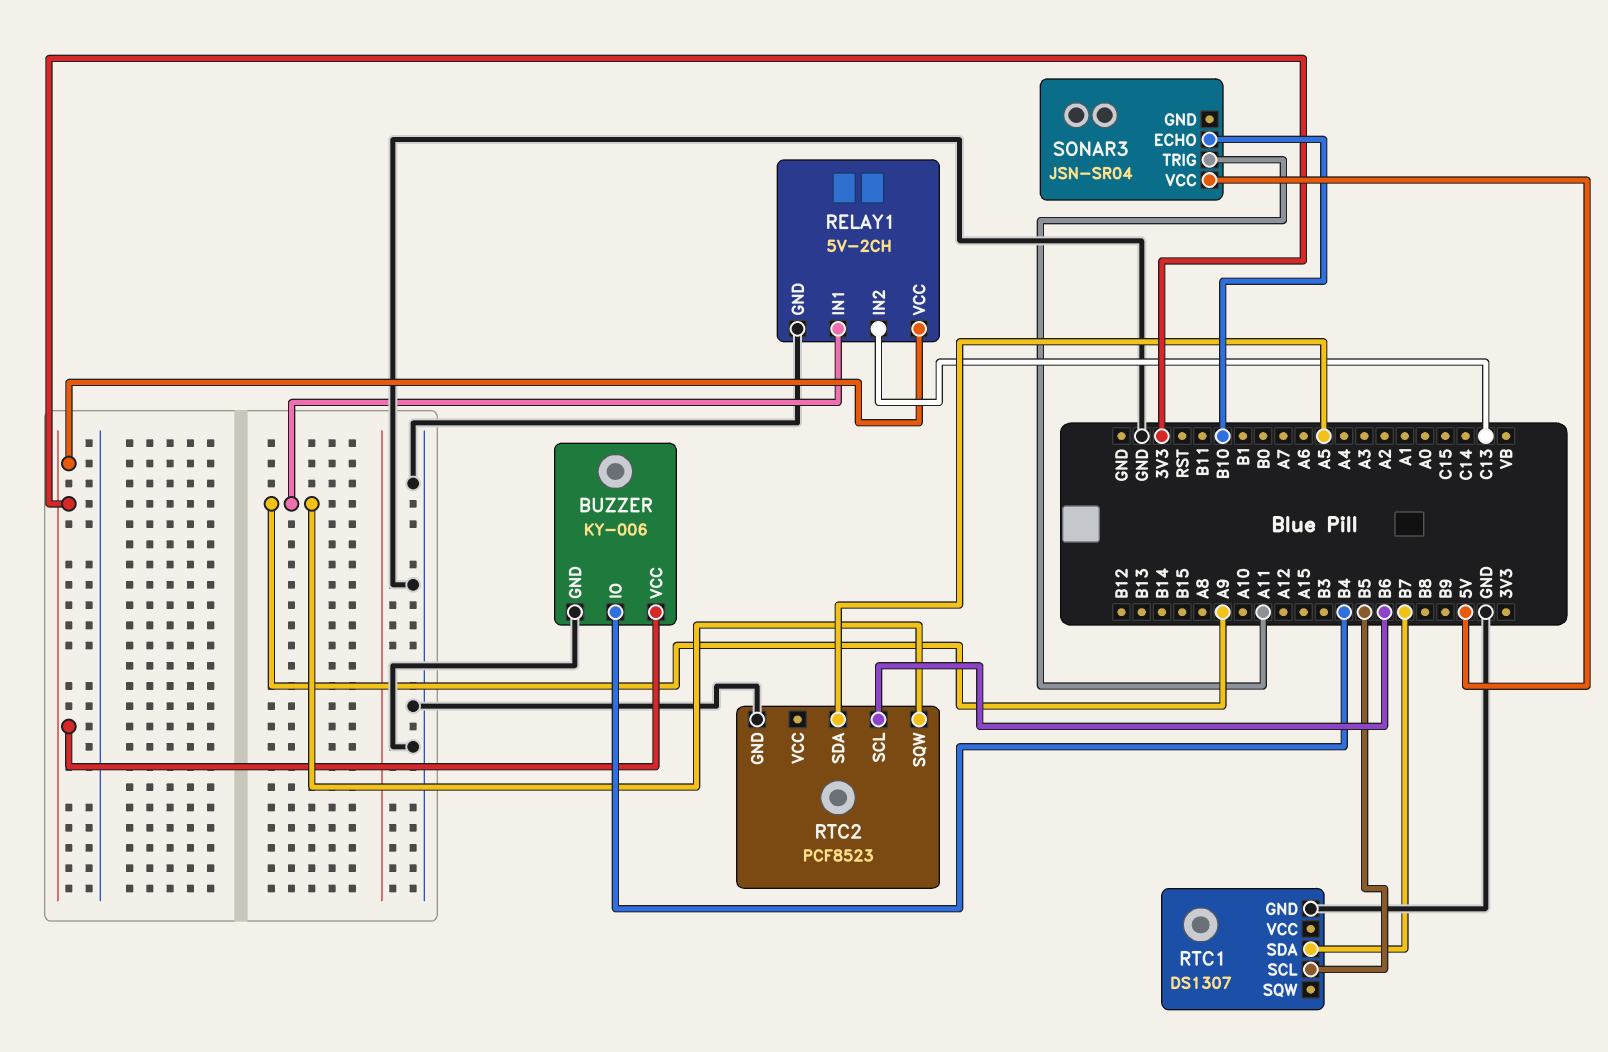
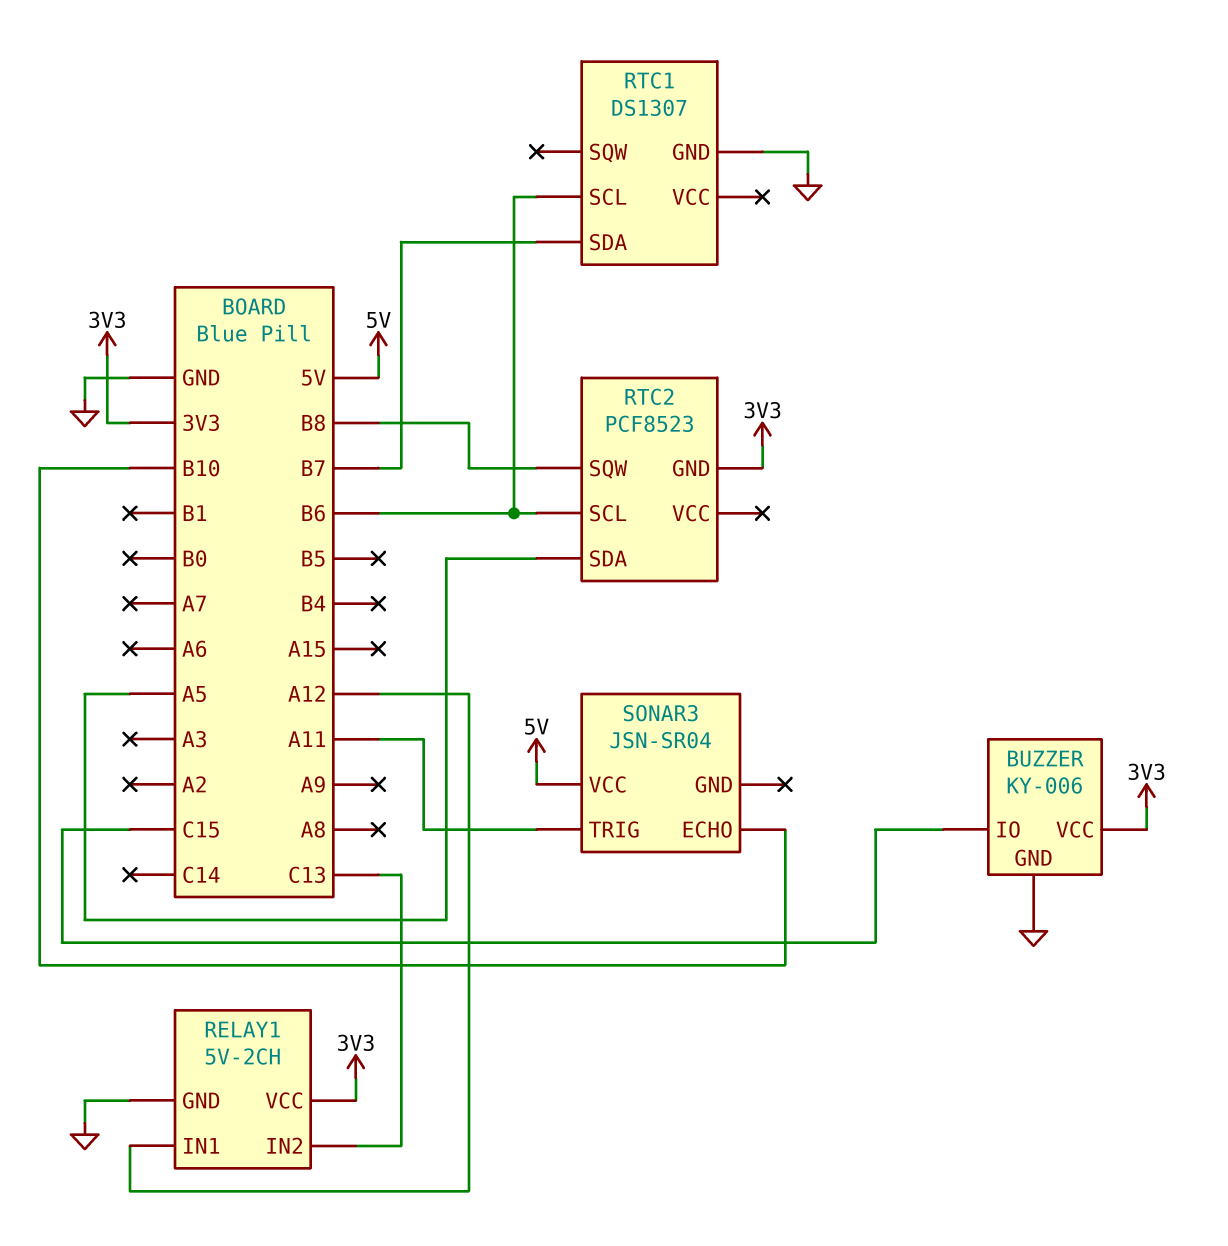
BUZZER pin IO: B4 -> C15
RELAY1 pin IN1: A9 -> A12
RTC1 pin SCL: B5 -> B6
RTC2 pin GND: GND -> 3V3
RTC2 pin SQW: A9 -> B8

